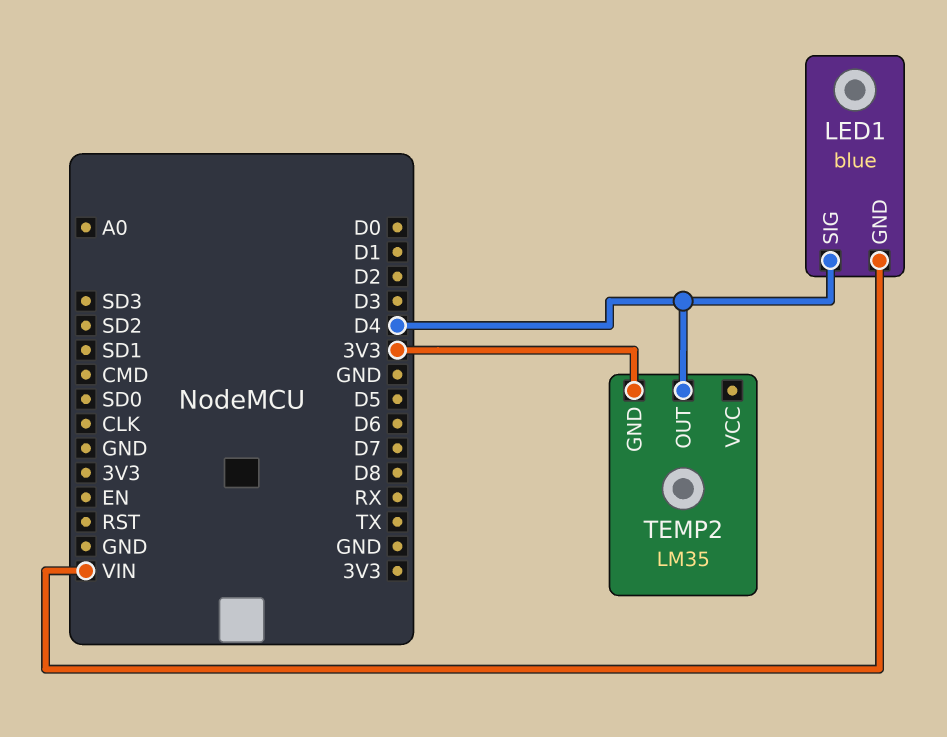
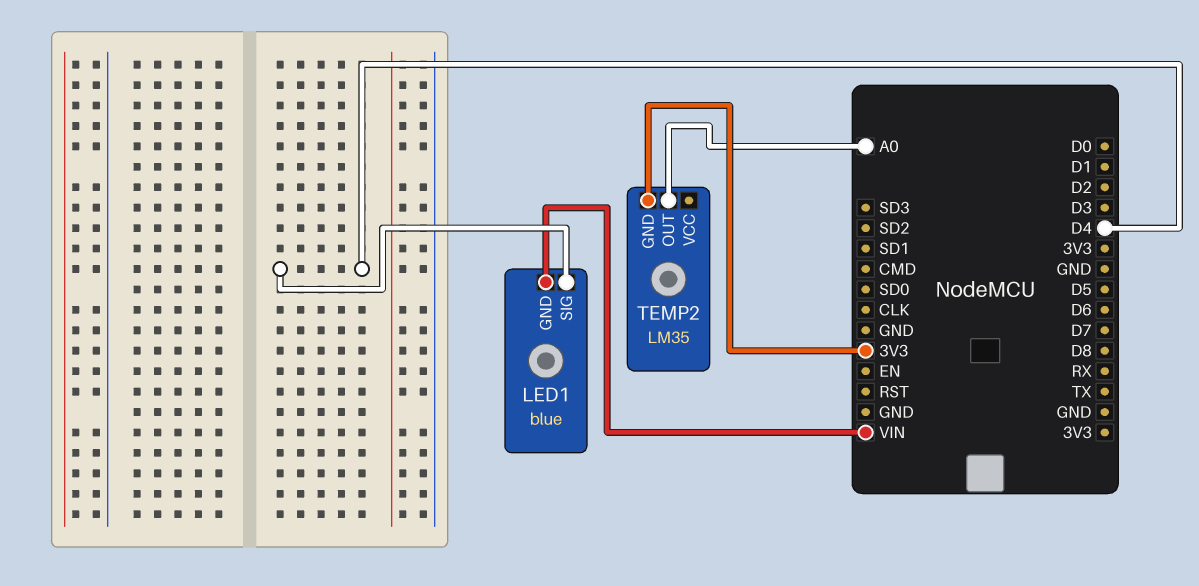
TEMP2 pin OUT: D4 -> A0

